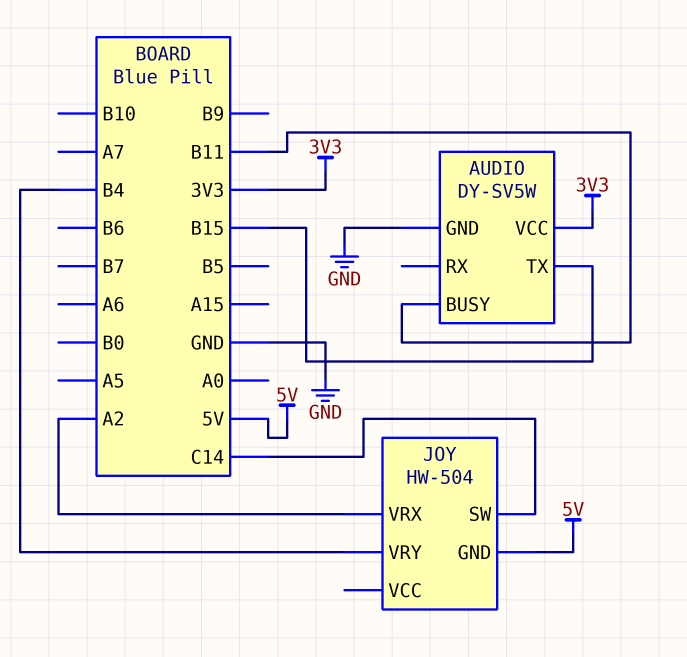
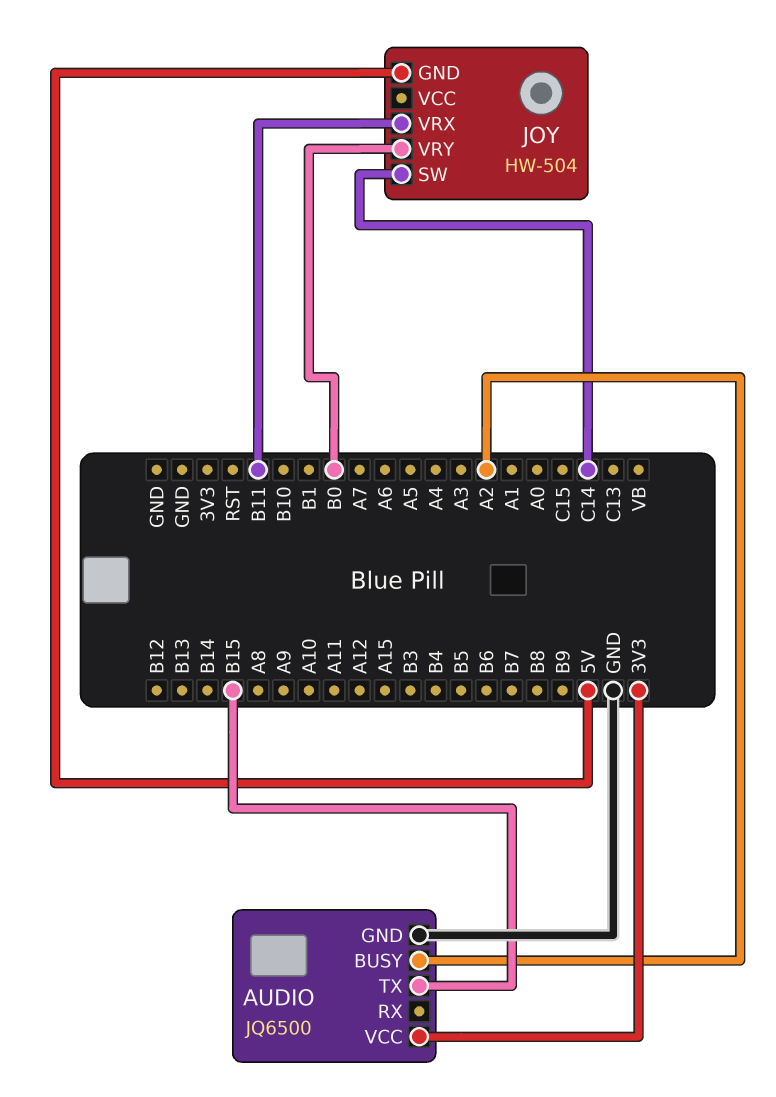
AUDIO: DY-SV5W -> JQ6500
AUDIO pin BUSY: B11 -> A2
JOY pin VRX: A2 -> B11
JOY pin VRY: B4 -> B0

